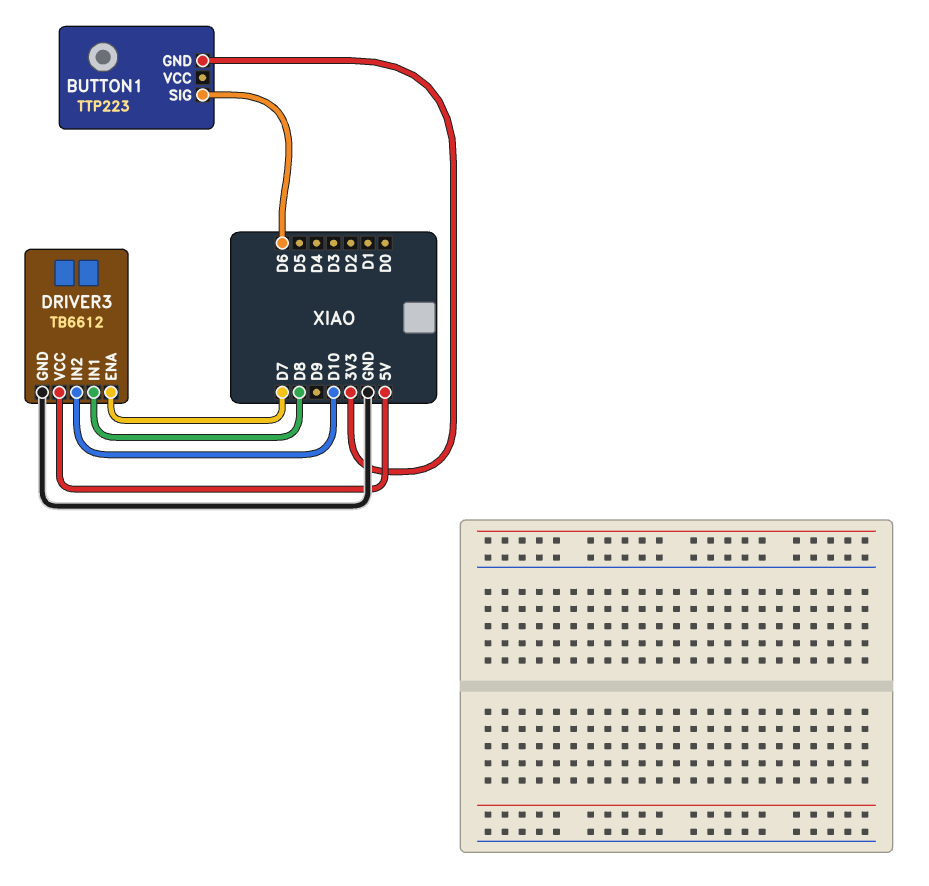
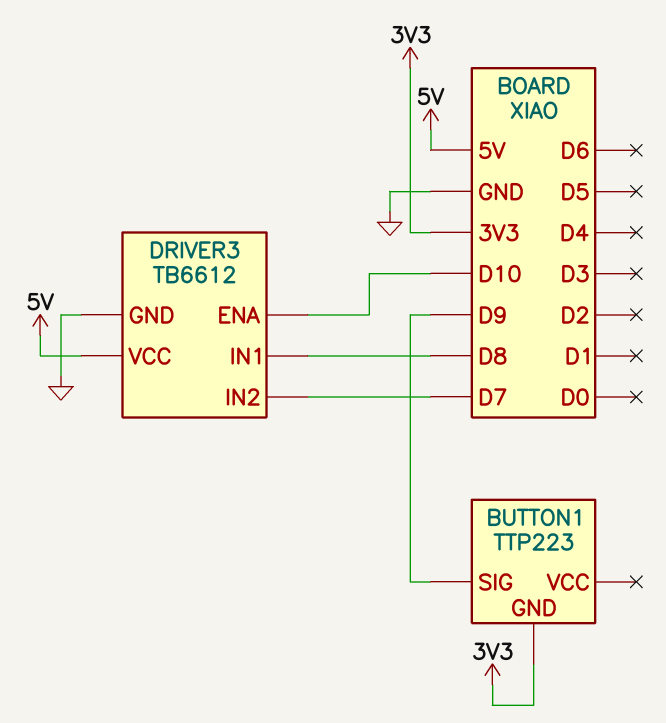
BUTTON1 pin SIG: D6 -> D9
DRIVER3 pin ENA: D7 -> D10
DRIVER3 pin IN2: D10 -> D7

